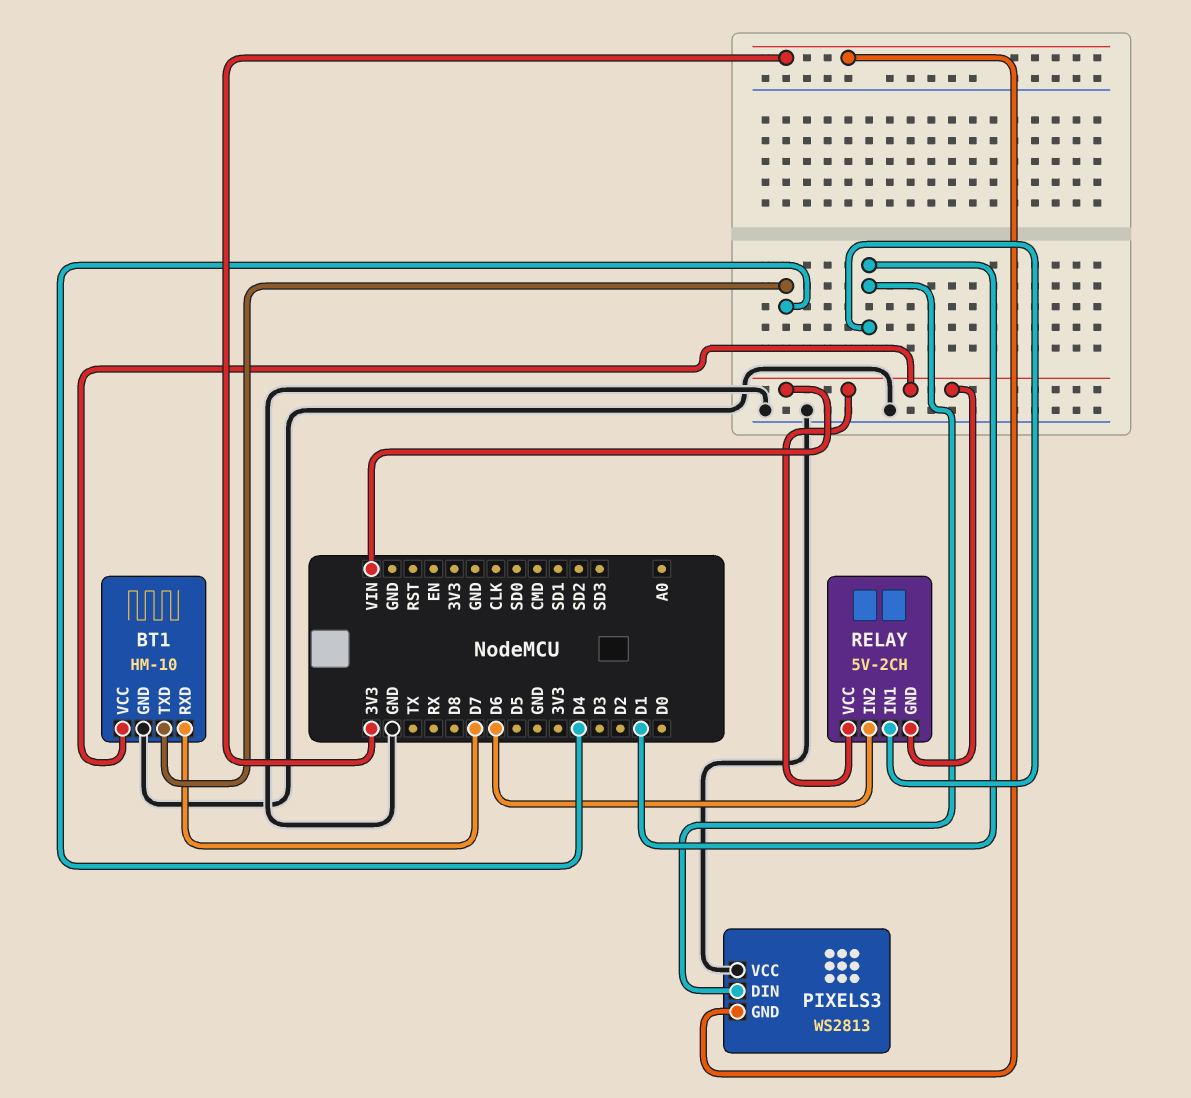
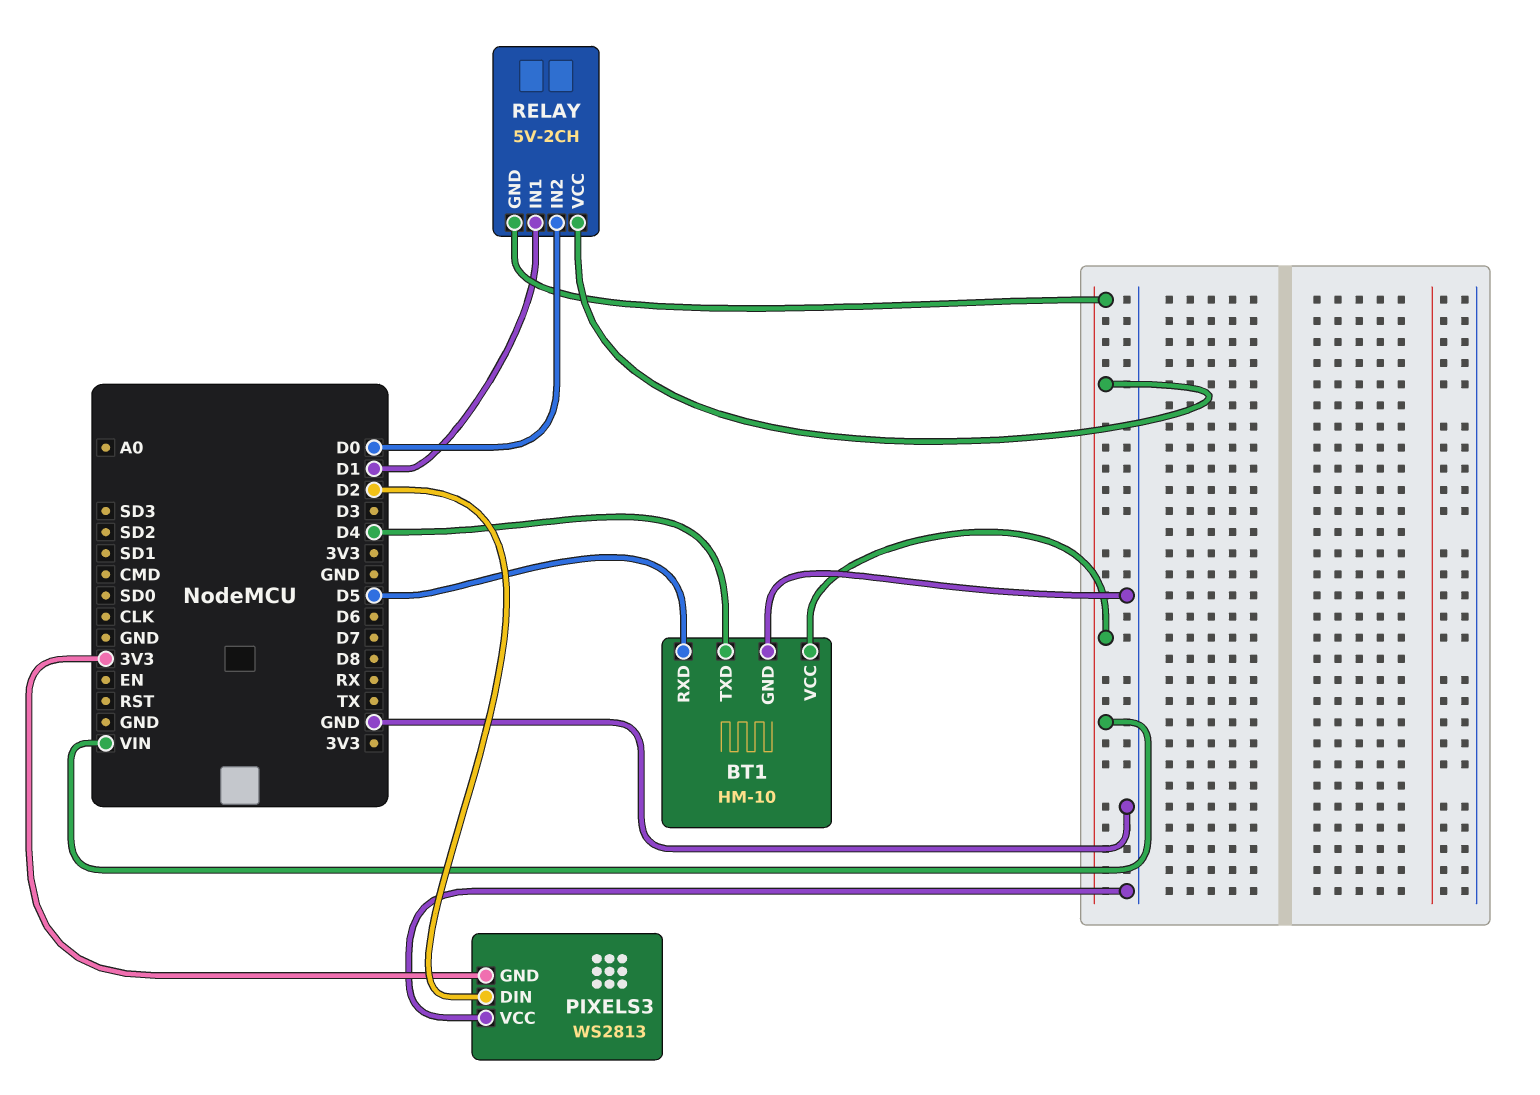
BT1 pin RXD: D7 -> D5
PIXELS3 pin DIN: D1 -> D2
RELAY pin IN2: D6 -> D0

